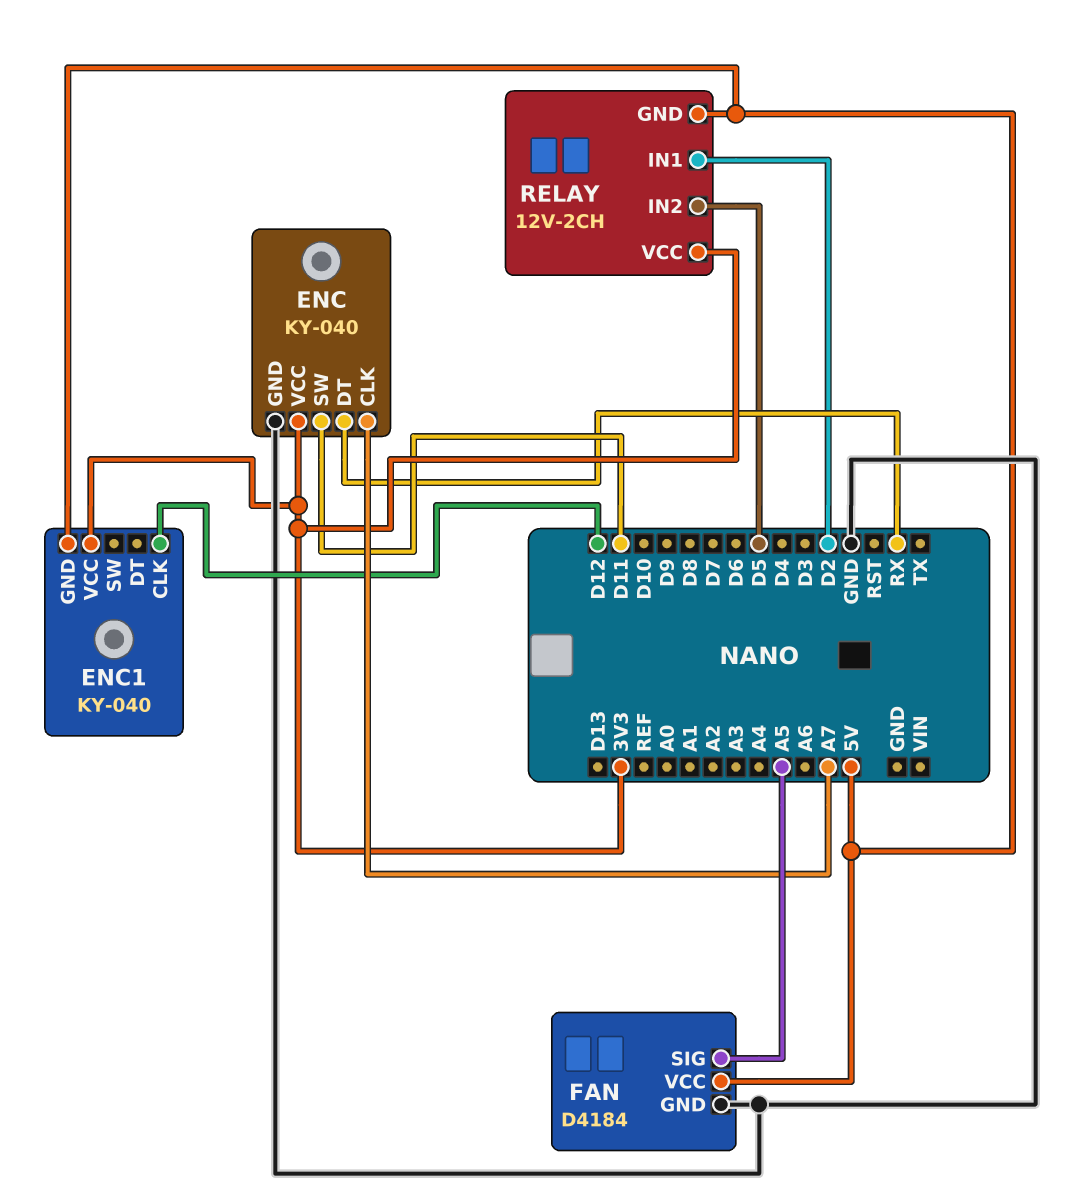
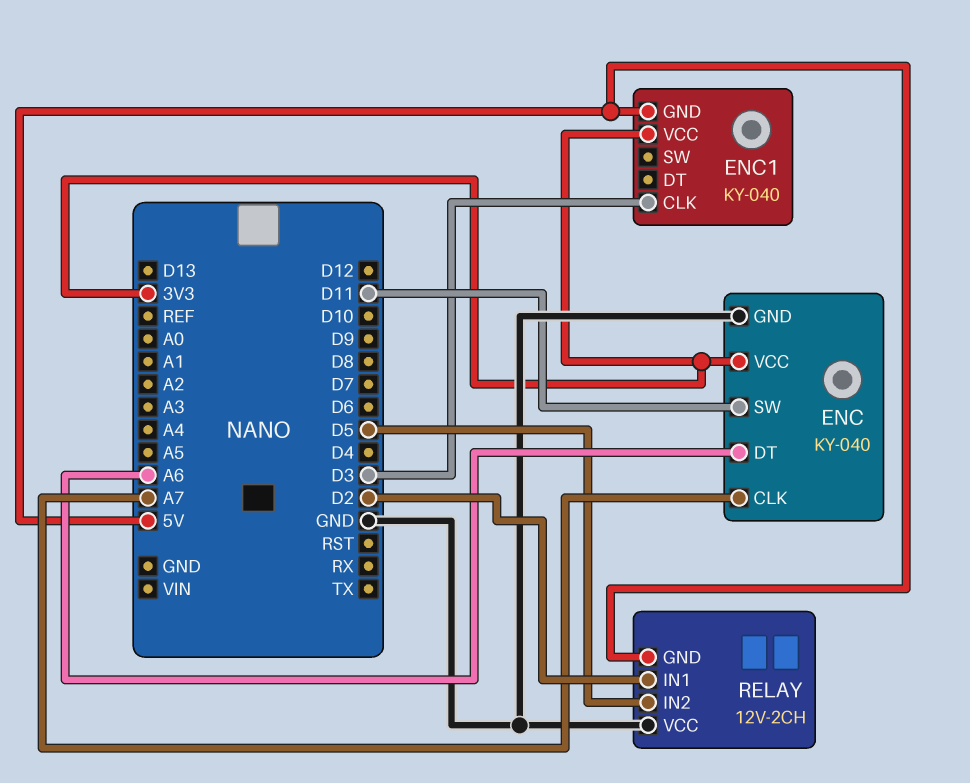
ENC pin DT: RX -> A6
ENC1 pin CLK: D12 -> D3
FAN: D4184 -> none
FAN pin GND: GND -> none
FAN pin SIG: A5 -> none
FAN pin VCC: 5V -> none
RELAY pin VCC: 3V3 -> GND

